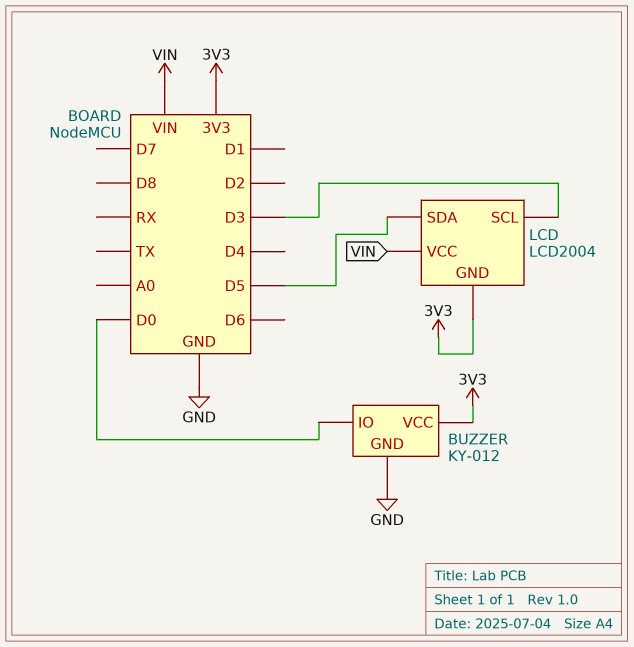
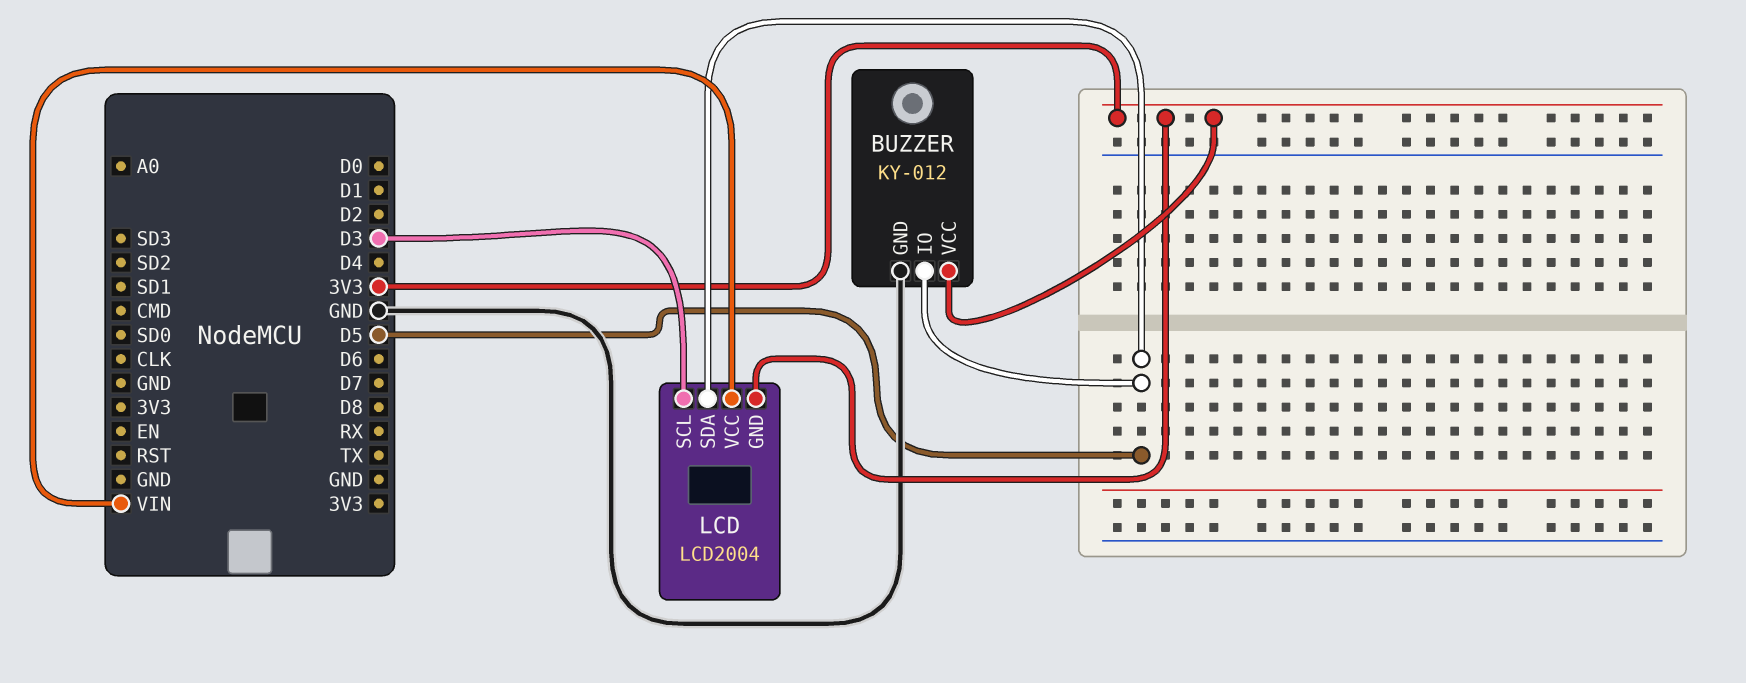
BUZZER pin IO: D0 -> D5

